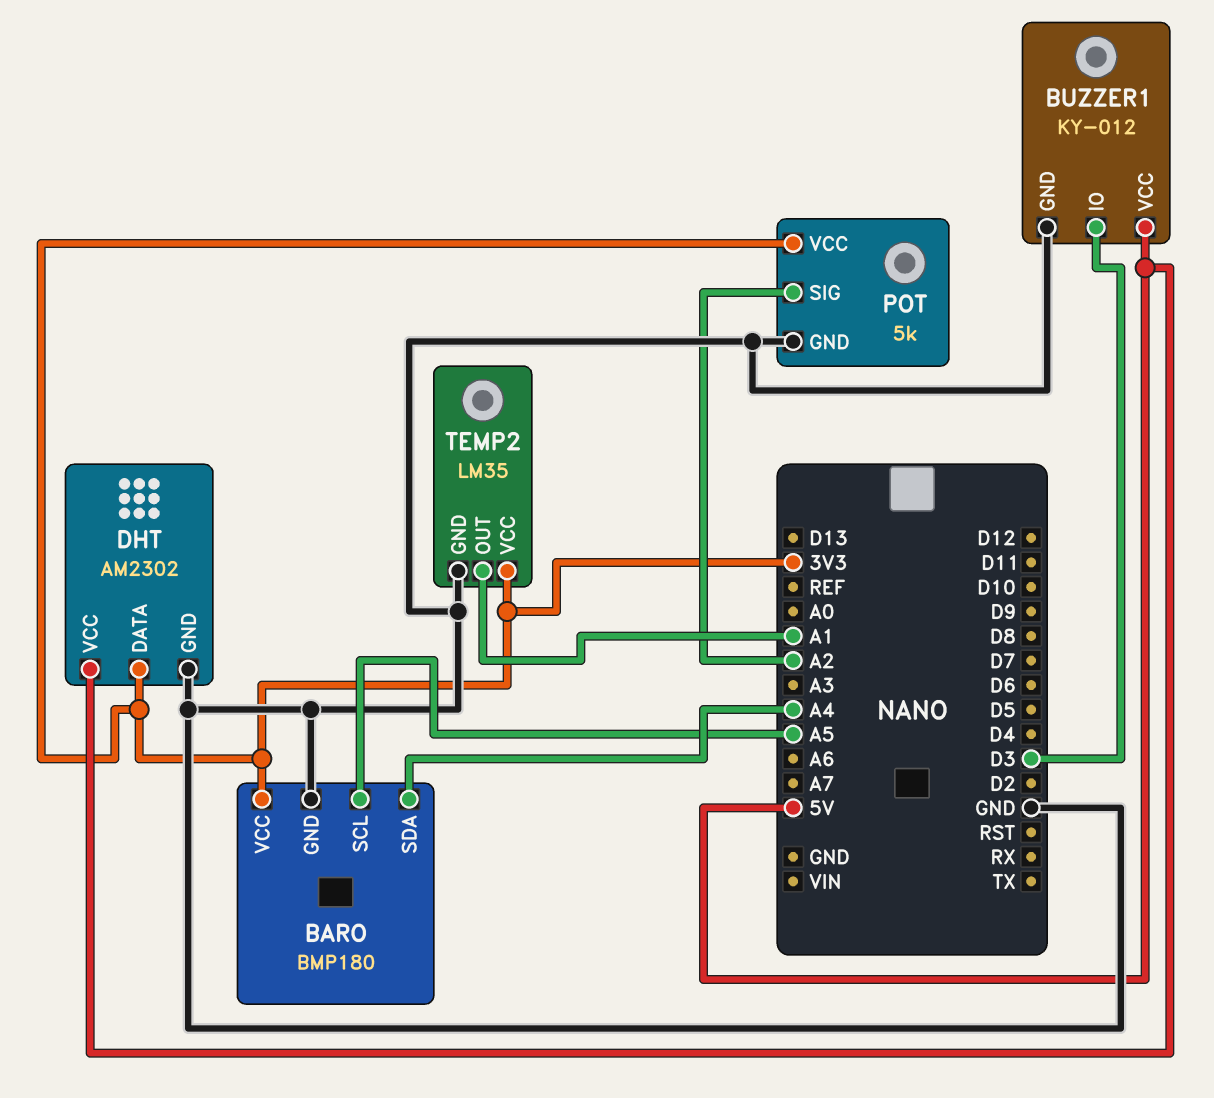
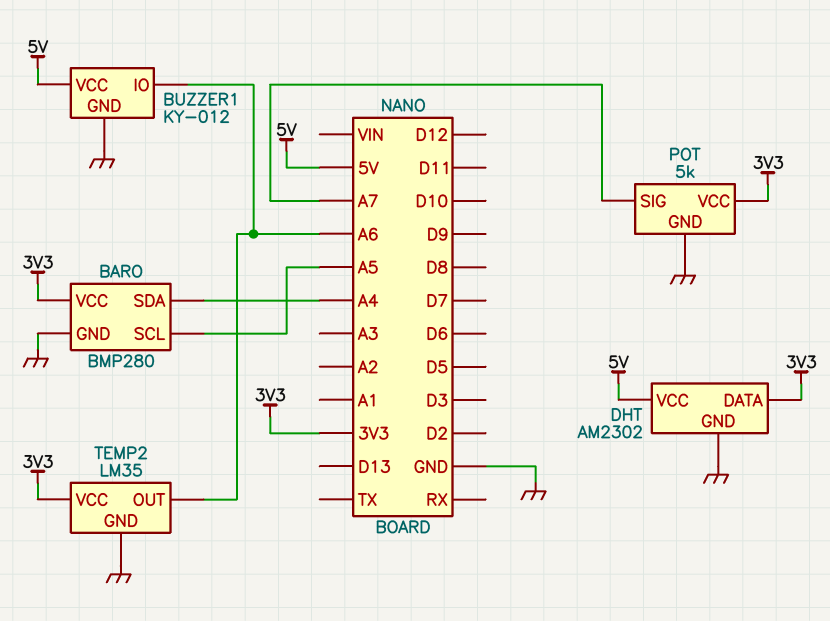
BARO: BMP180 -> BMP280
BUZZER1 pin IO: D3 -> A6
POT pin SIG: A2 -> A7
TEMP2 pin OUT: A1 -> A6

